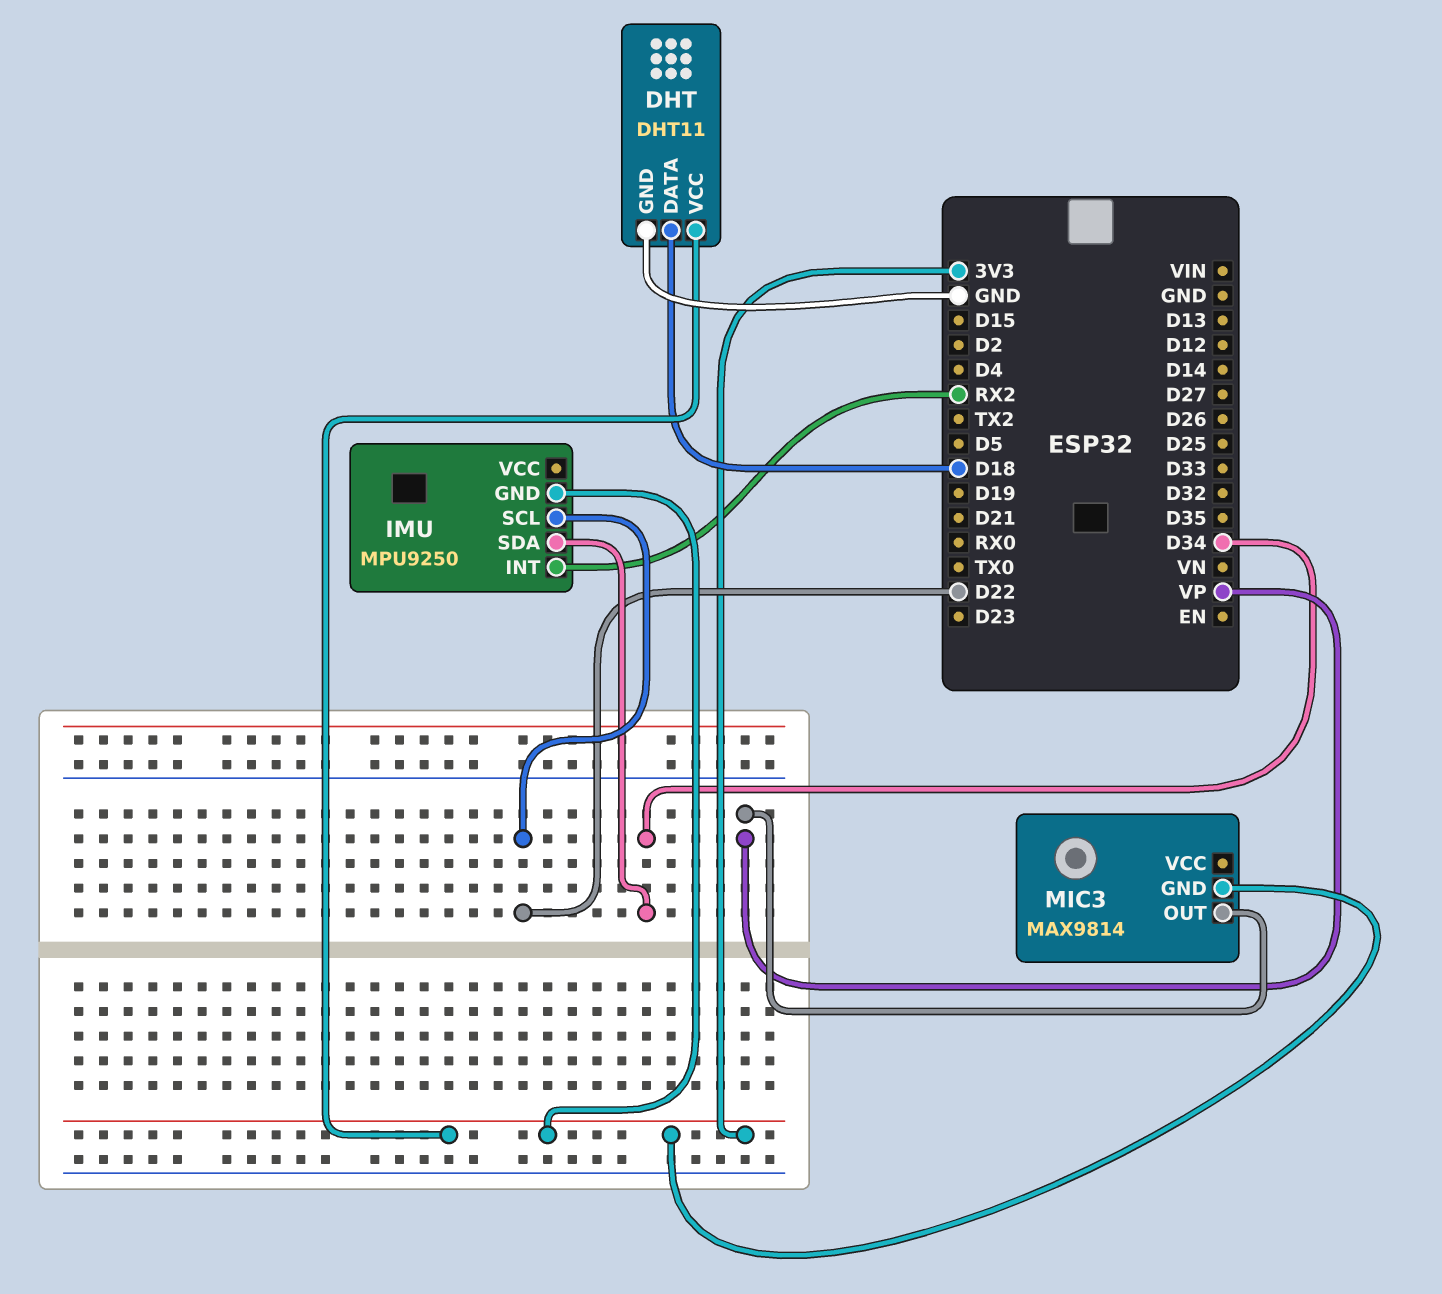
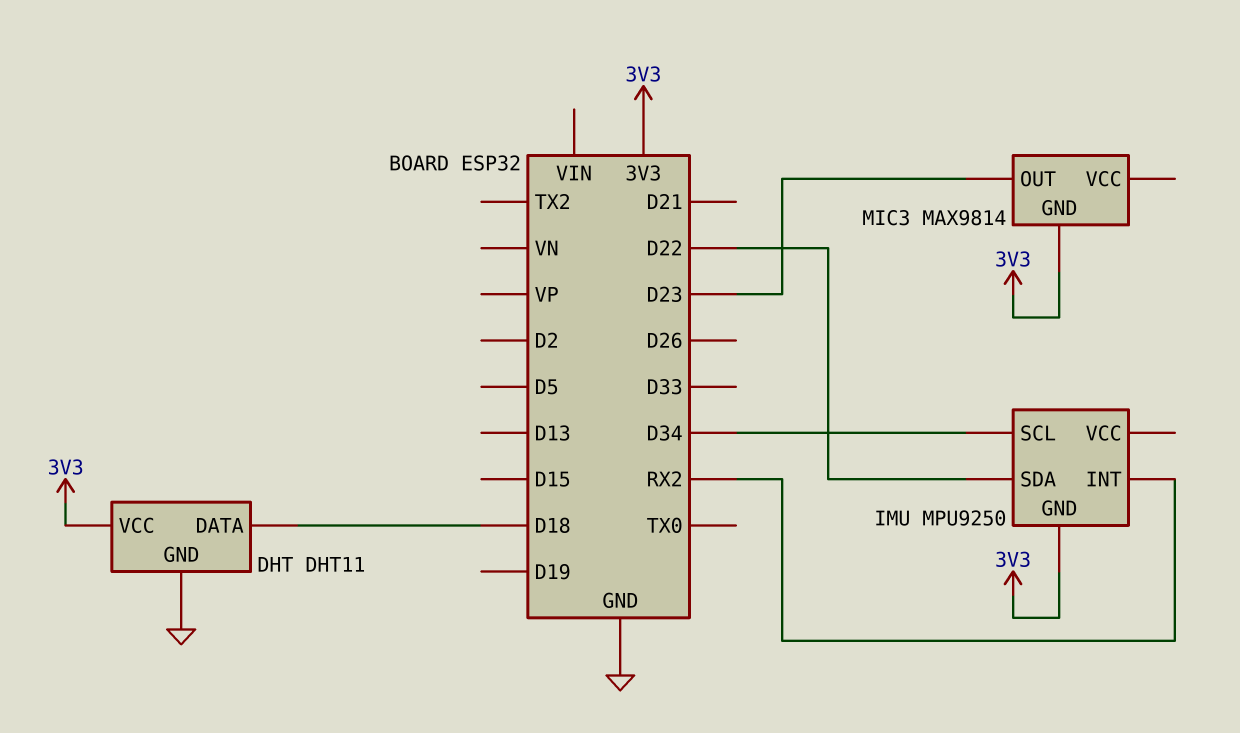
IMU pin SCL: D22 -> D34
IMU pin SDA: D34 -> D22
MIC3 pin OUT: VP -> D23

